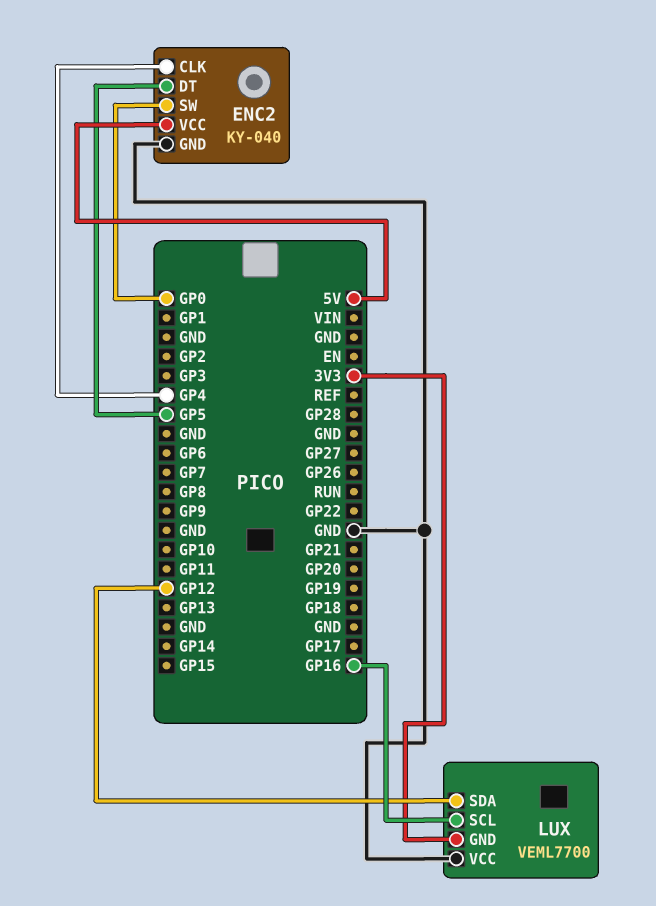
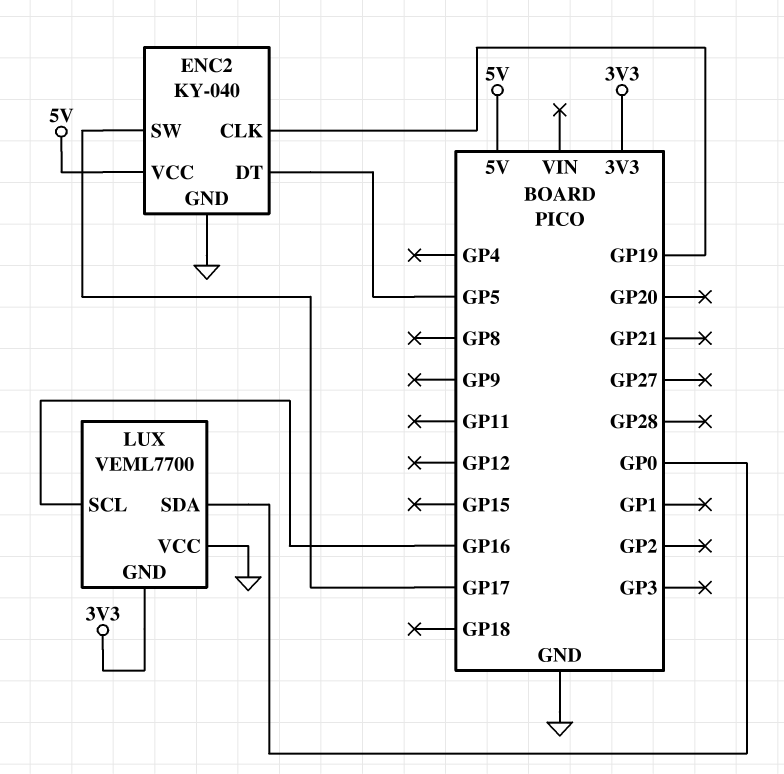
ENC2 pin CLK: GP4 -> GP19
ENC2 pin SW: GP0 -> GP17
LUX pin SDA: GP12 -> GP0

